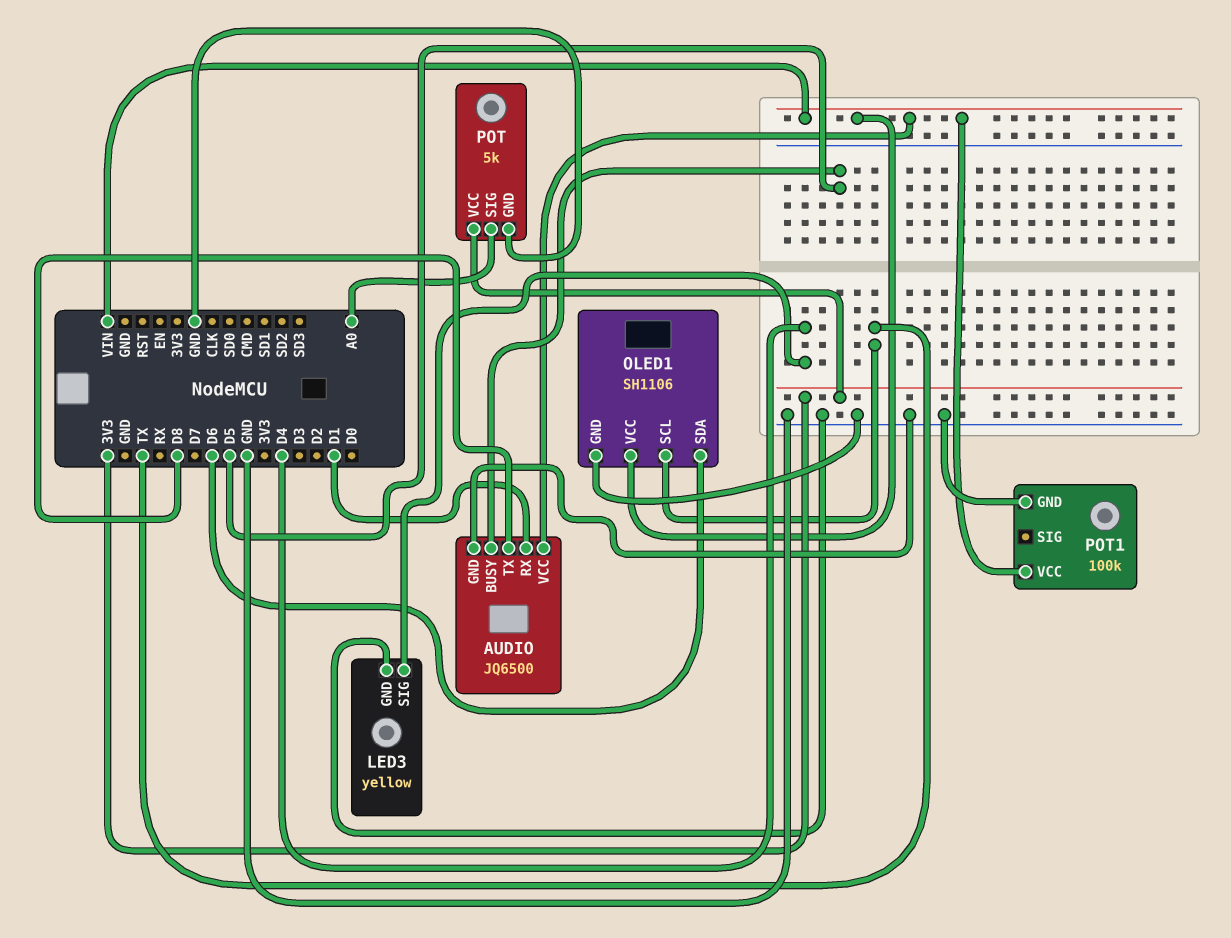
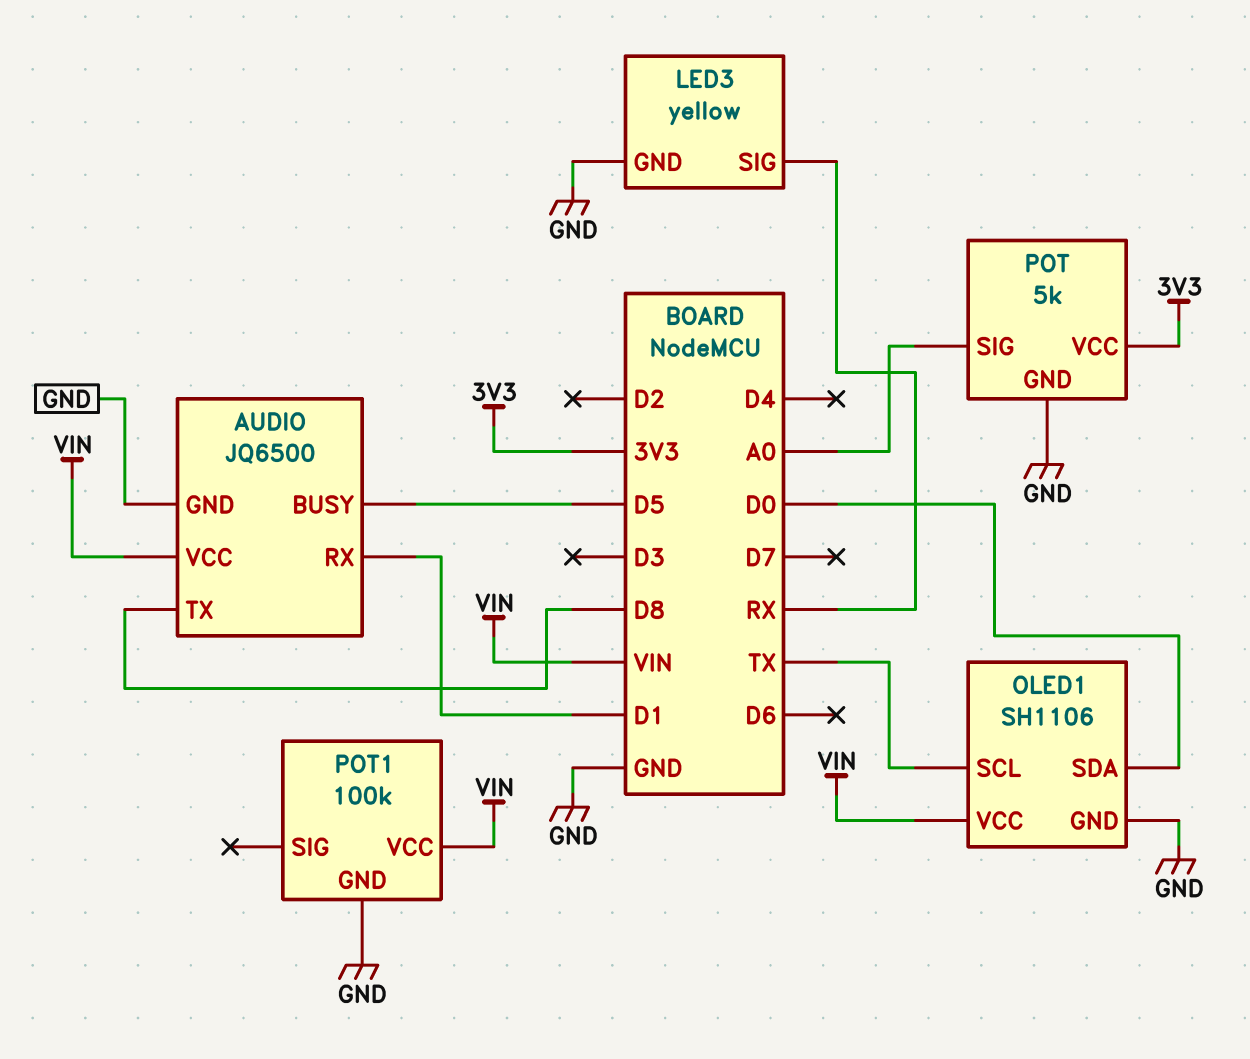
LED3 pin SIG: D4 -> RX
OLED1 pin SDA: D6 -> D0

